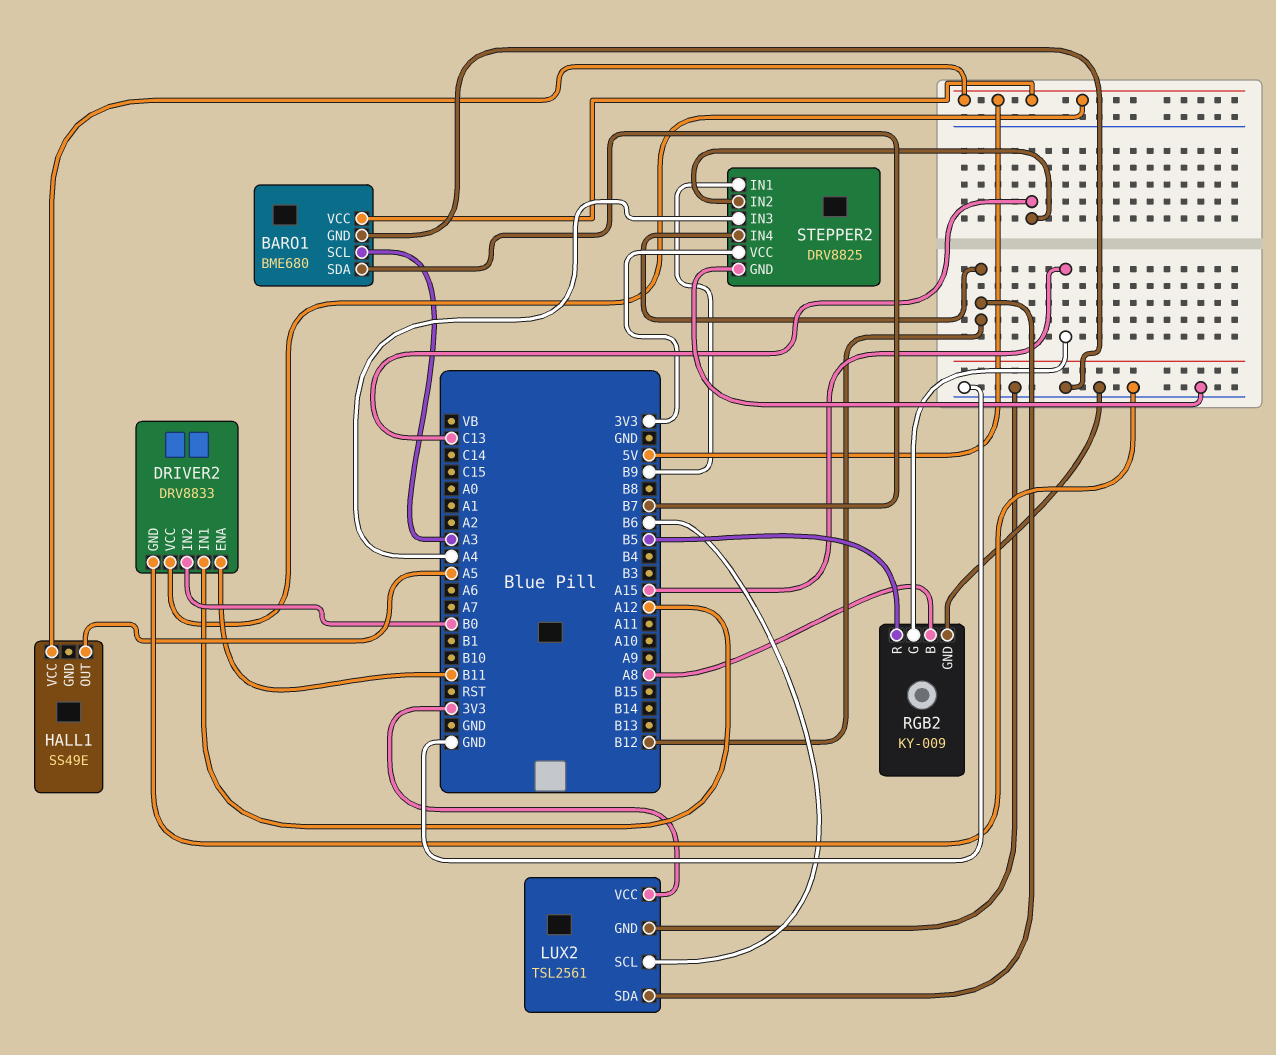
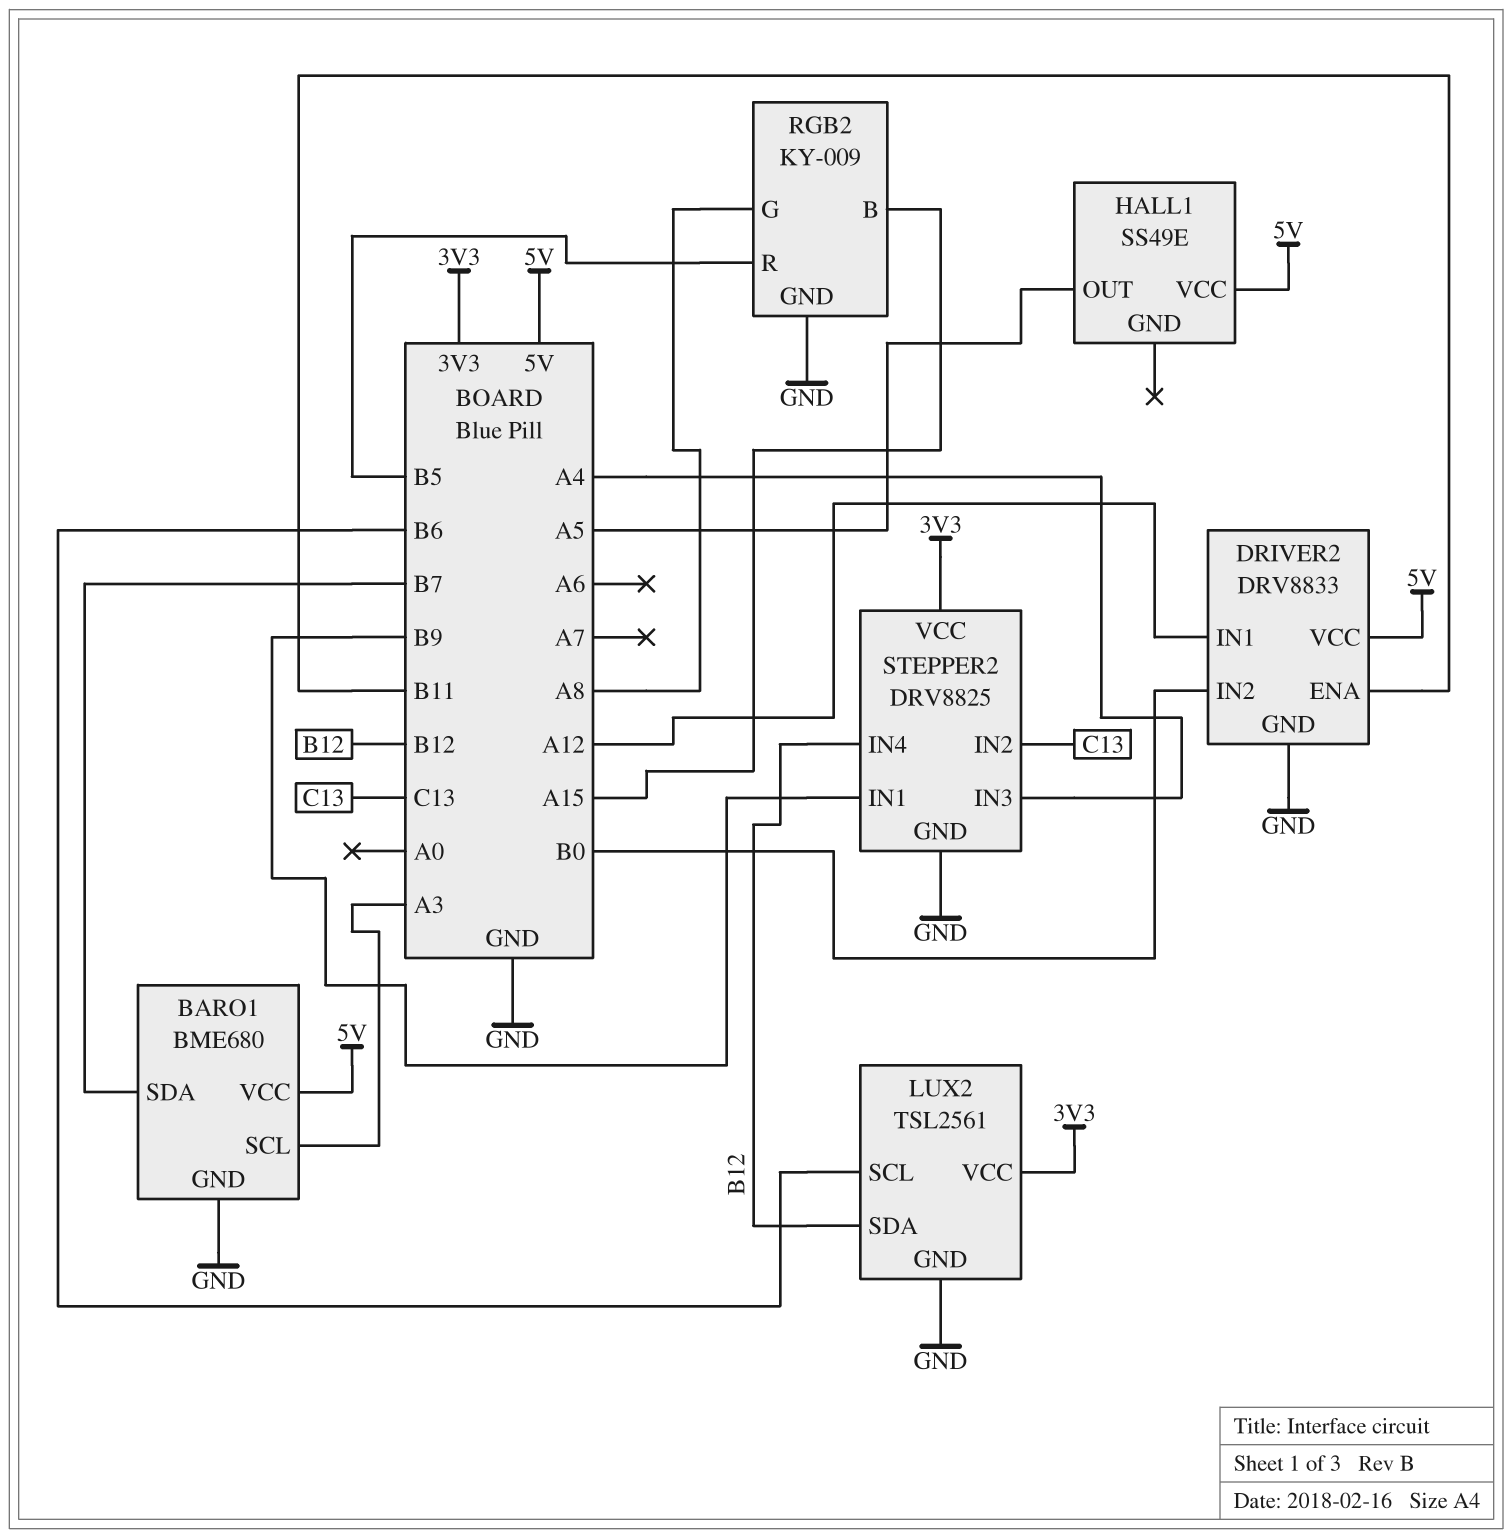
RGB2 pin B: A8 -> A15
RGB2 pin G: A15 -> A8

